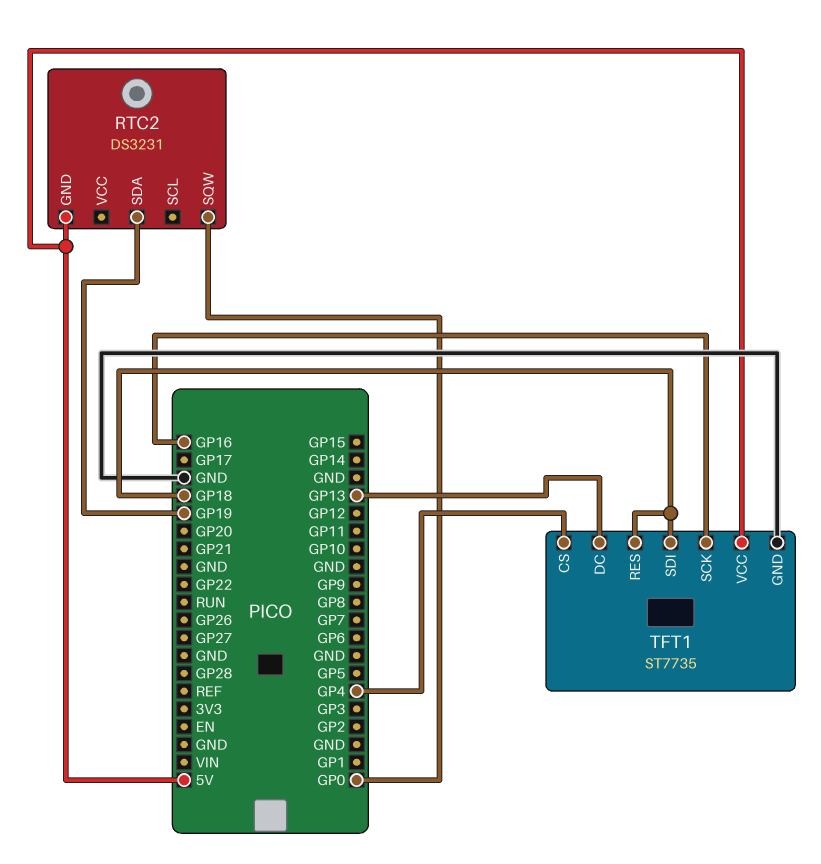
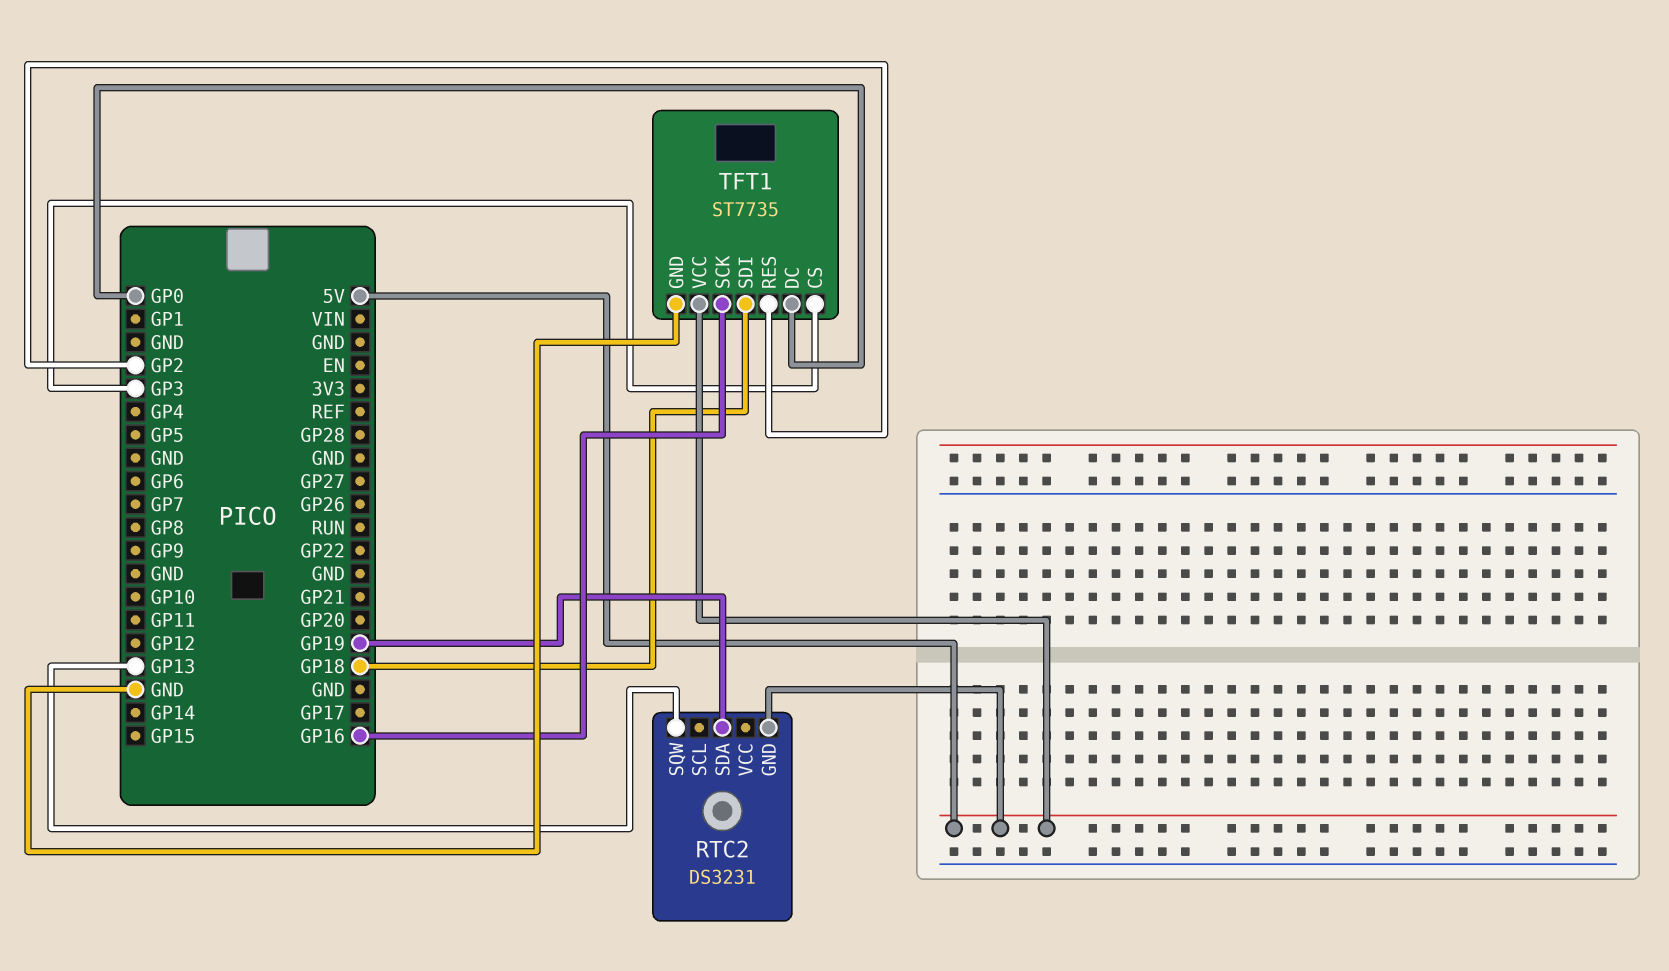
RTC2 pin SQW: GP0 -> GP13
TFT1 pin CS: GP4 -> GP3
TFT1 pin DC: GP13 -> GP0
TFT1 pin RES: GP18 -> GP2

